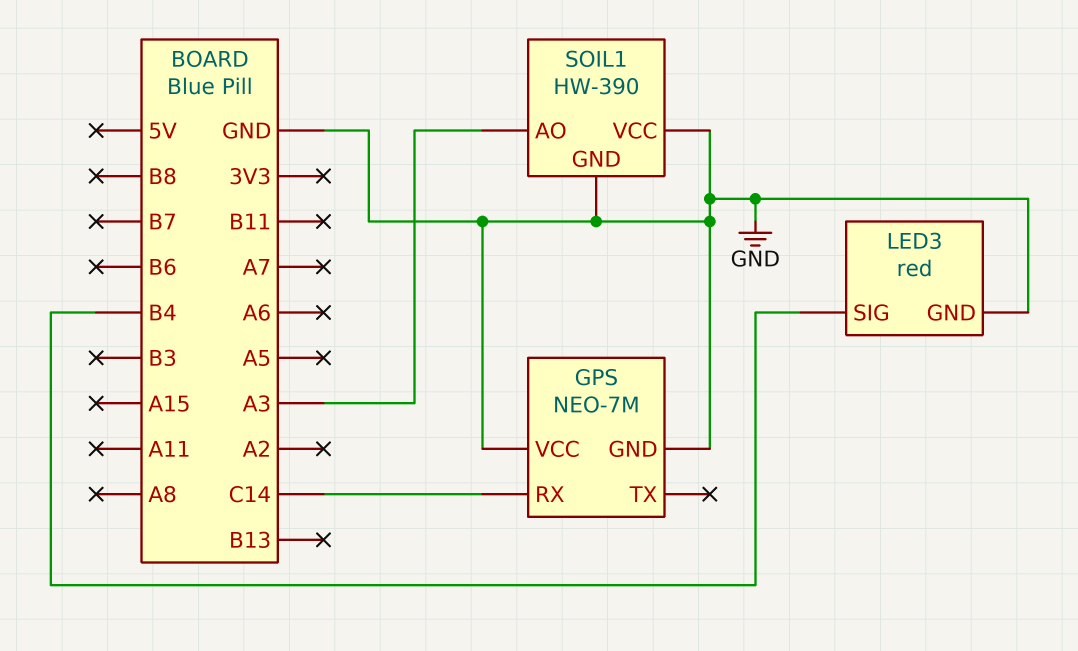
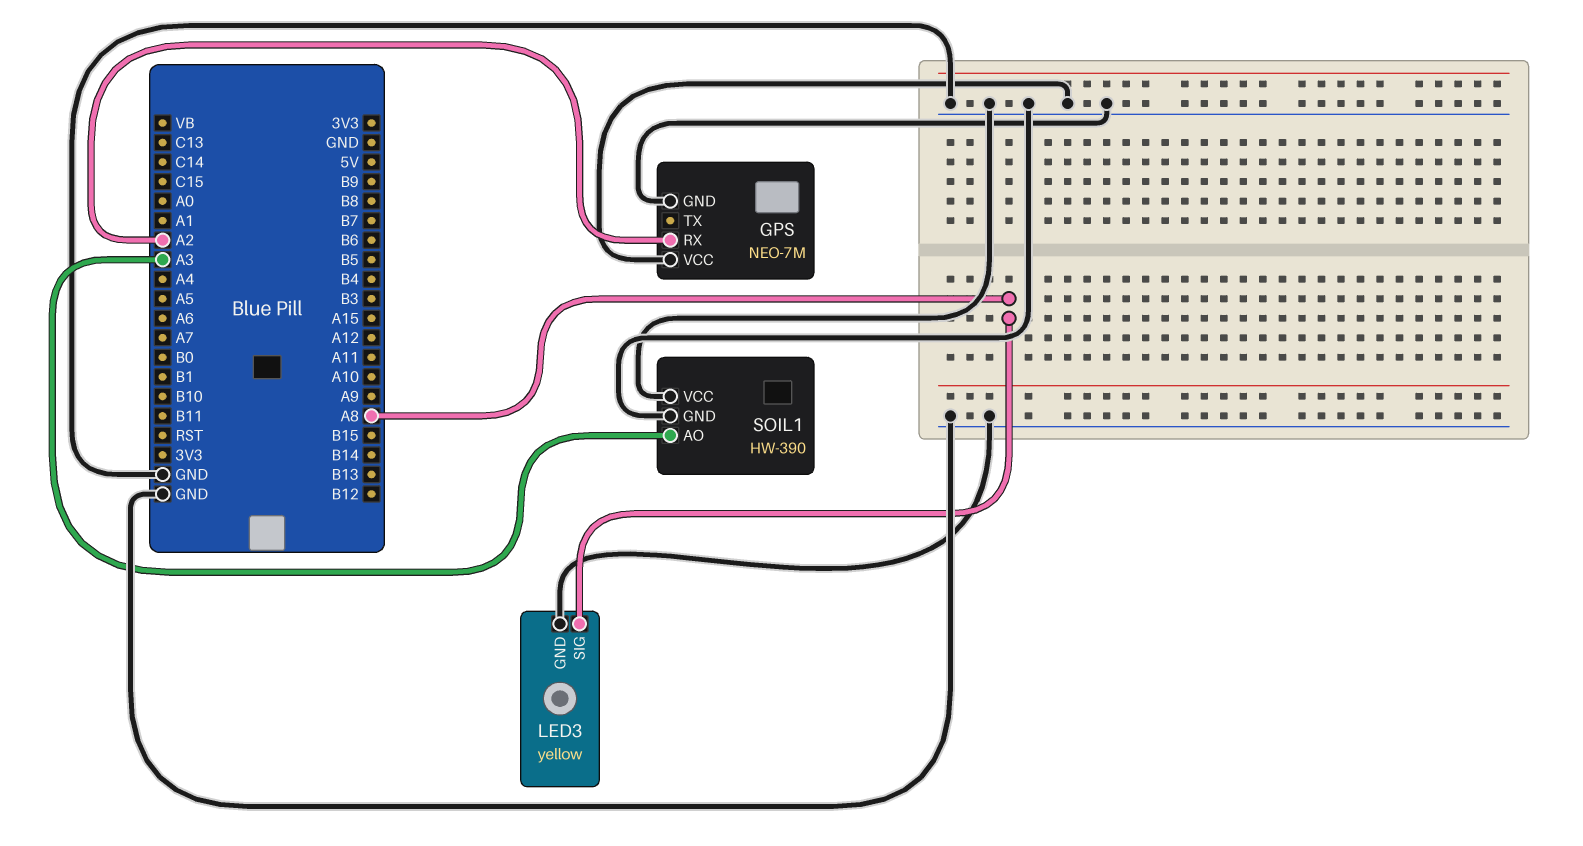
GPS pin RX: C14 -> A2
LED3: red -> yellow
LED3 pin SIG: B4 -> A8

